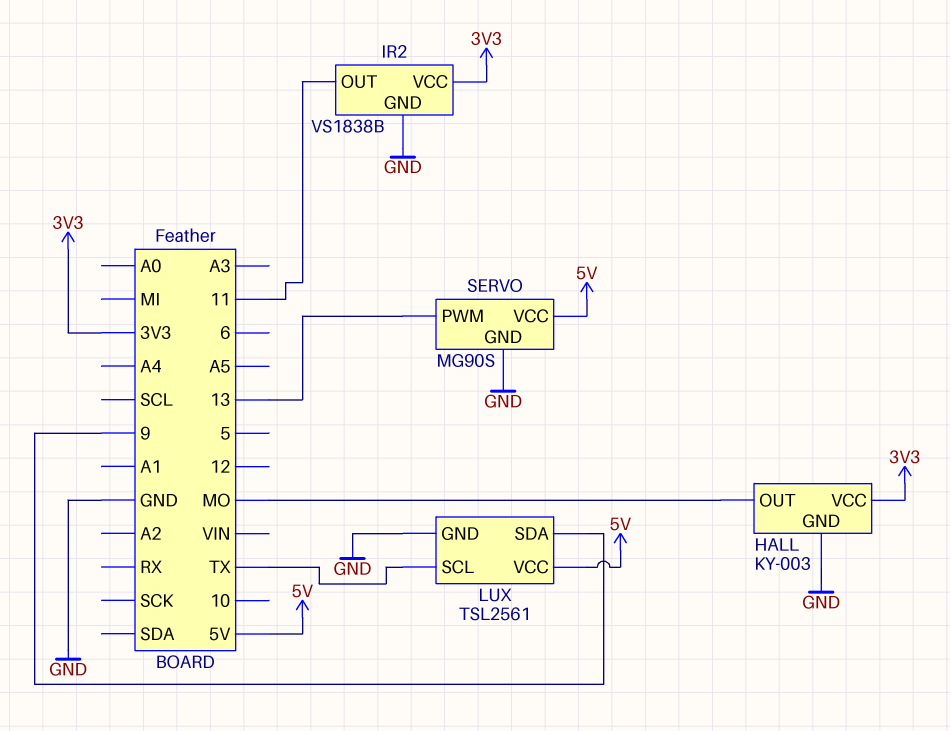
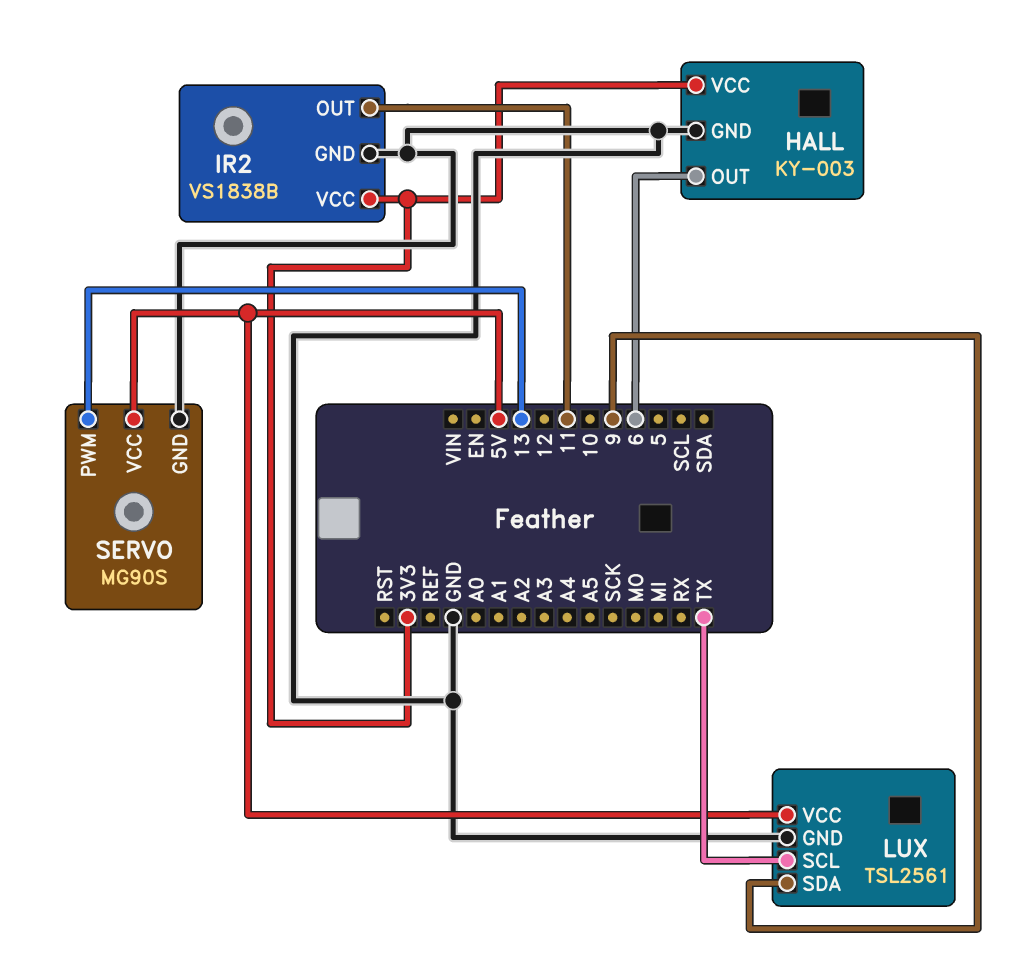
HALL pin OUT: MO -> 6

